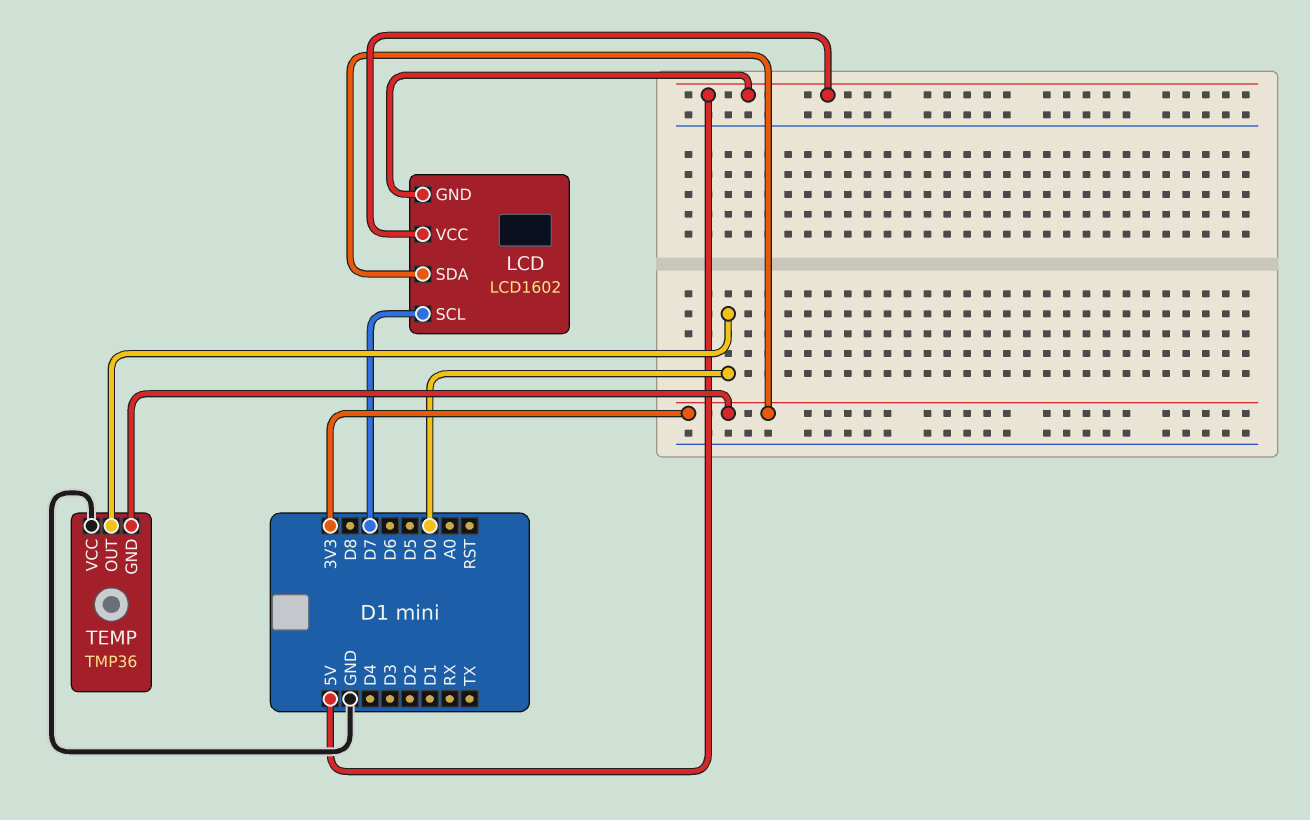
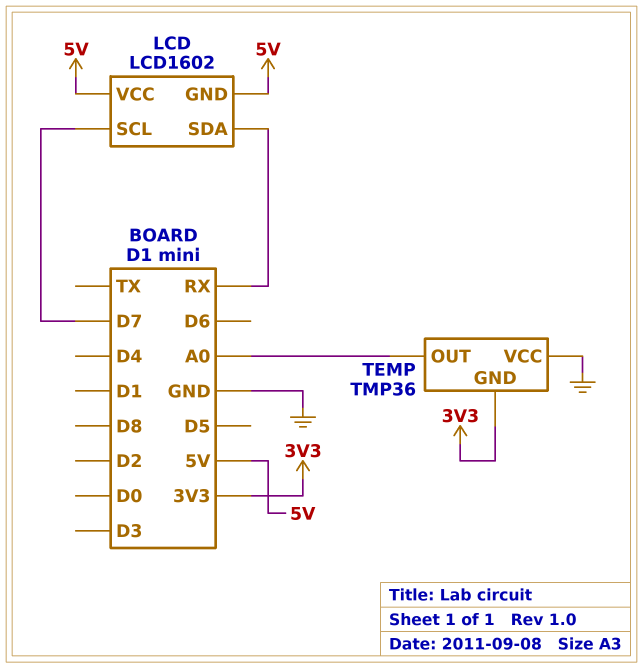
LCD pin SDA: 3V3 -> RX
TEMP pin OUT: D0 -> A0

